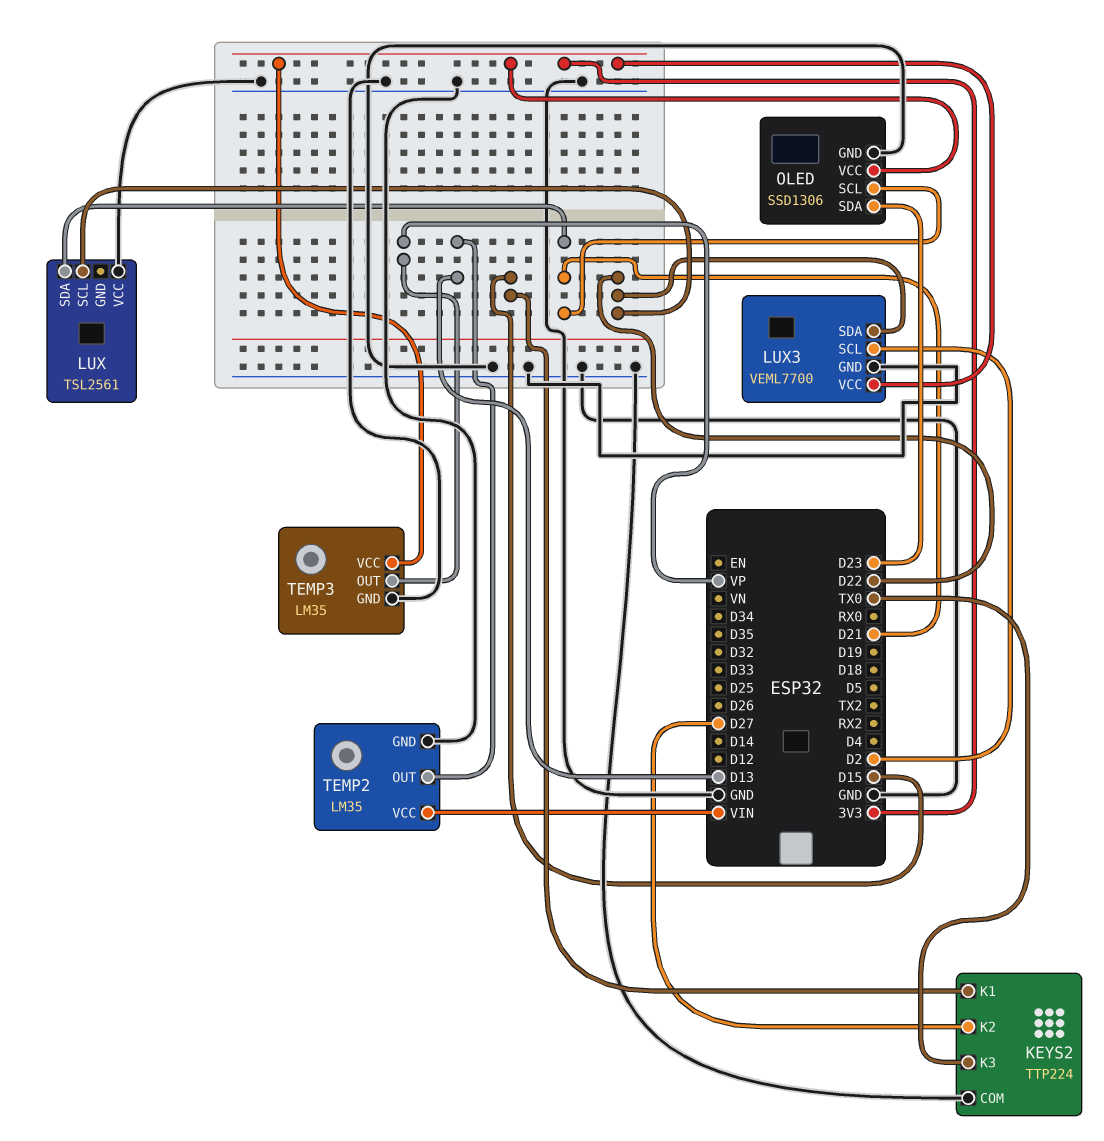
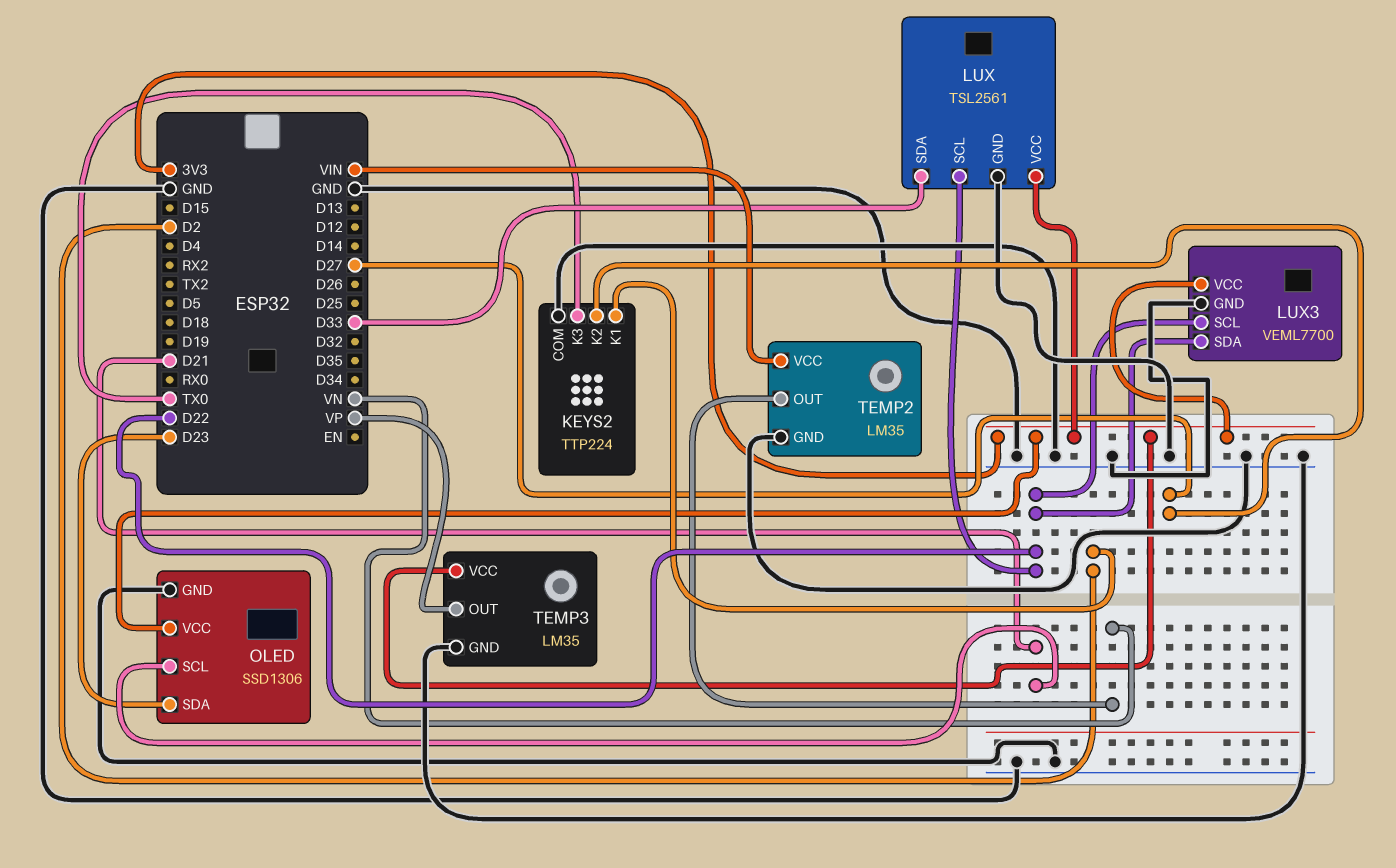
KEYS2 pin K1: D15 -> D2
LUX pin GND: none -> GND
LUX pin SDA: D21 -> D33
LUX pin VCC: GND -> 3V3
LUX3 pin SCL: D2 -> D22
TEMP2 pin OUT: D13 -> VN

